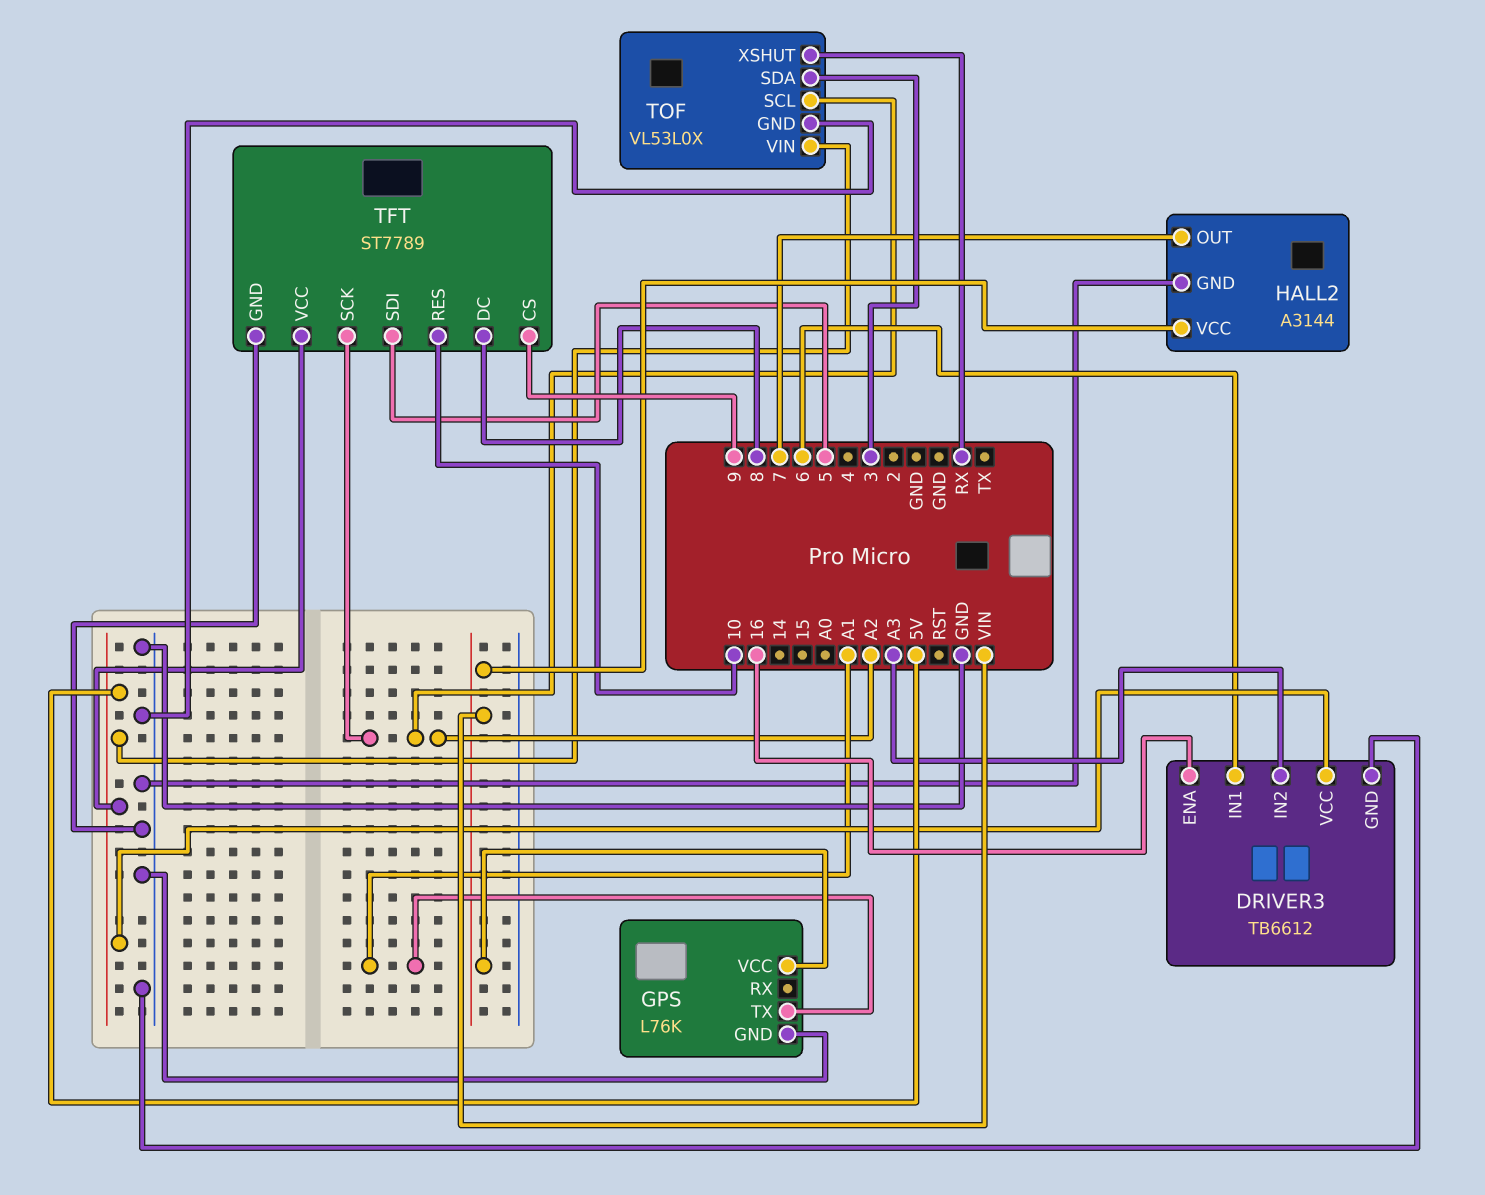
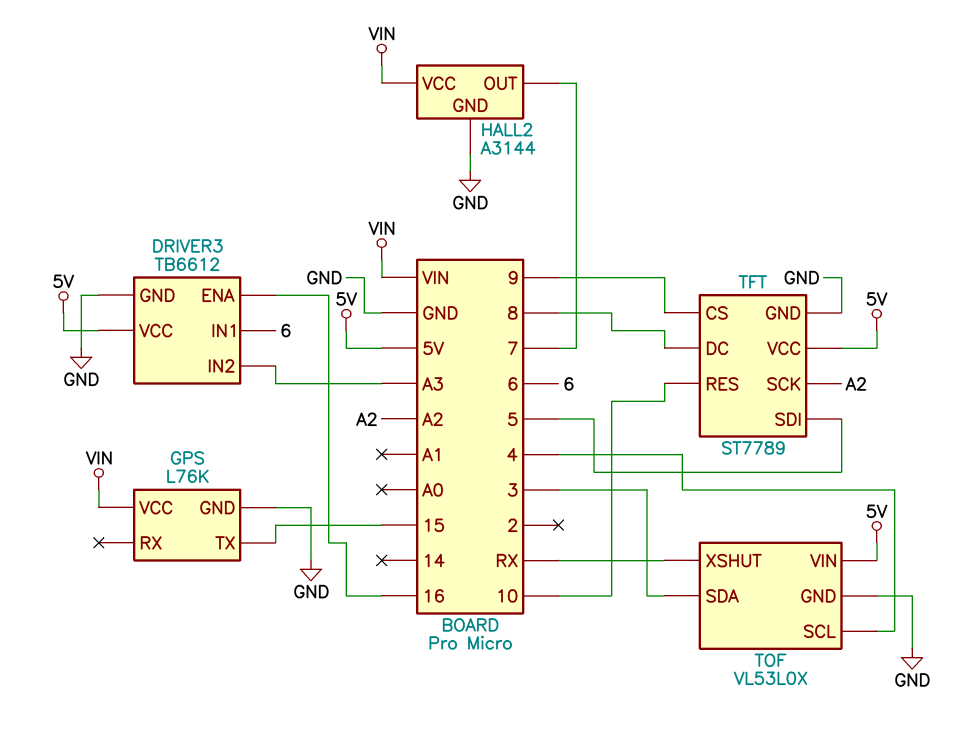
GPS pin TX: A1 -> 15
TOF pin SCL: A2 -> 4

